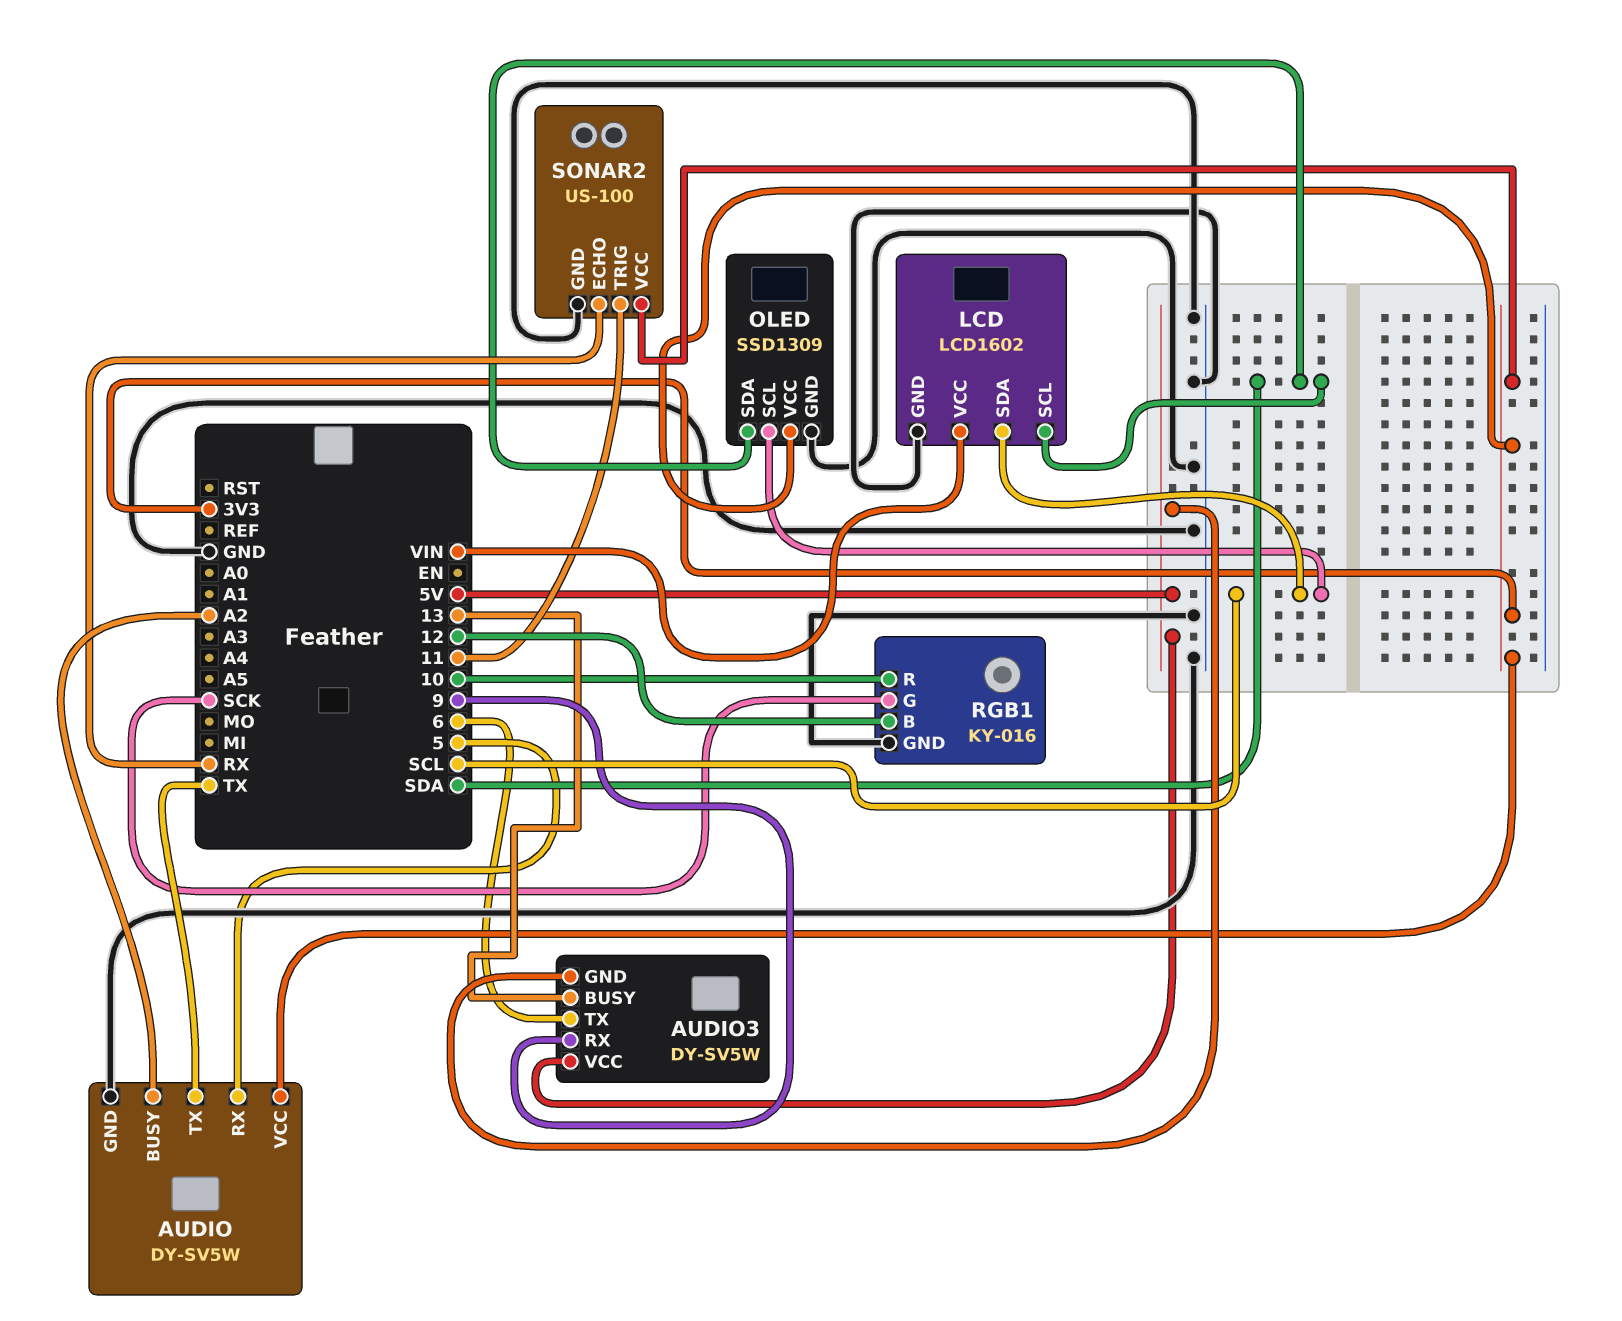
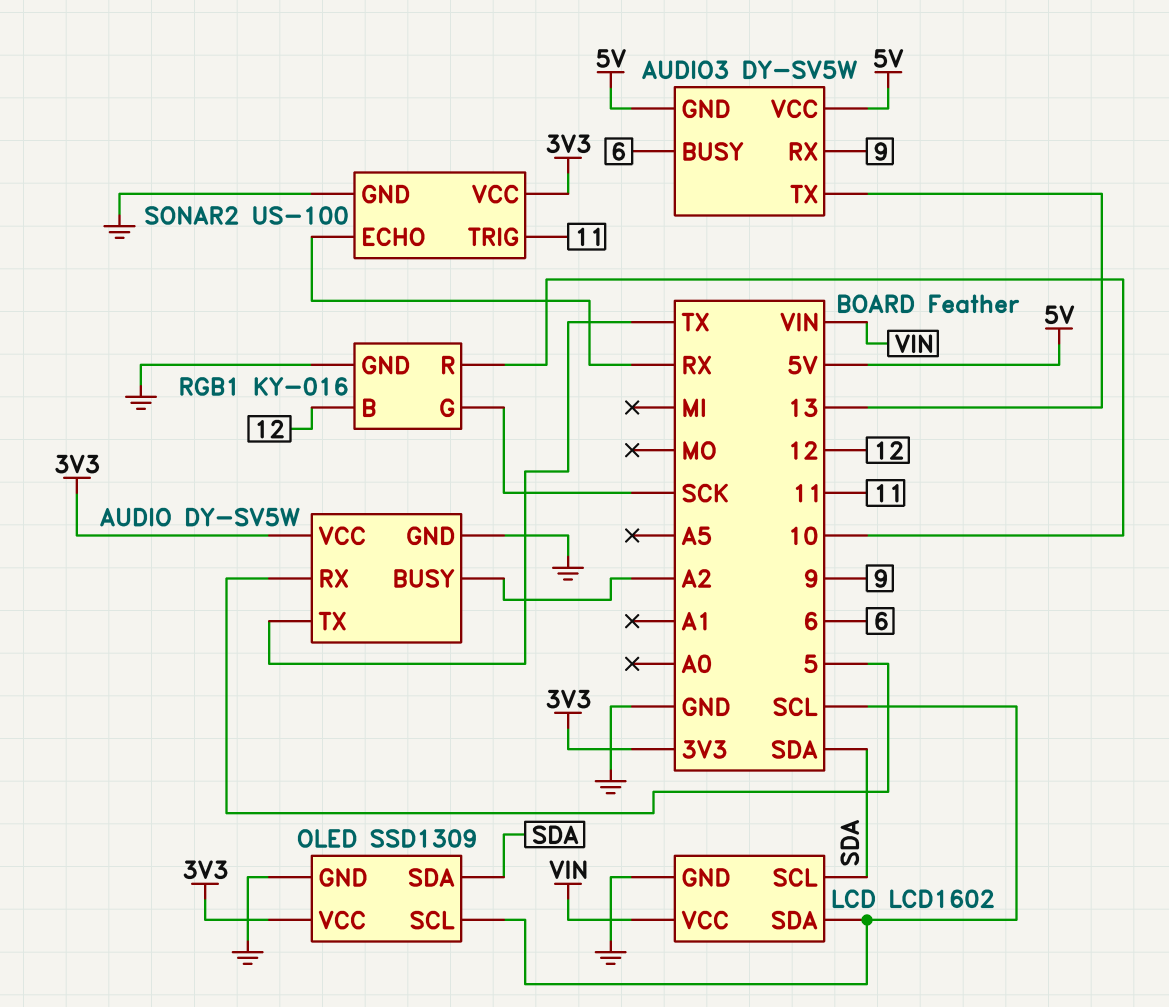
AUDIO3 pin BUSY: 13 -> 6
AUDIO3 pin TX: 6 -> 13

